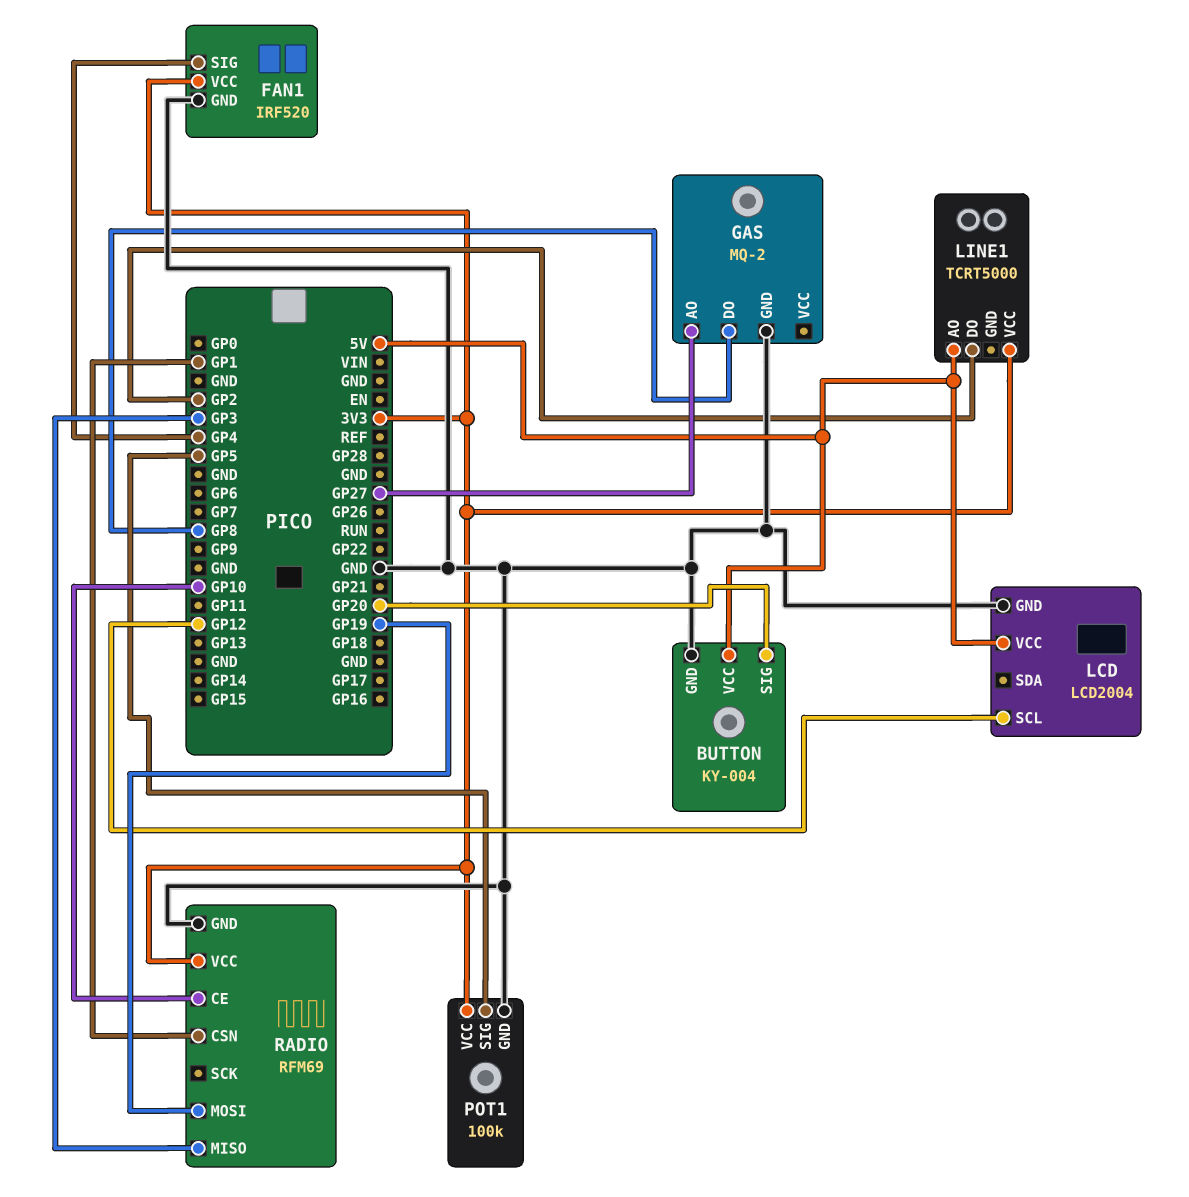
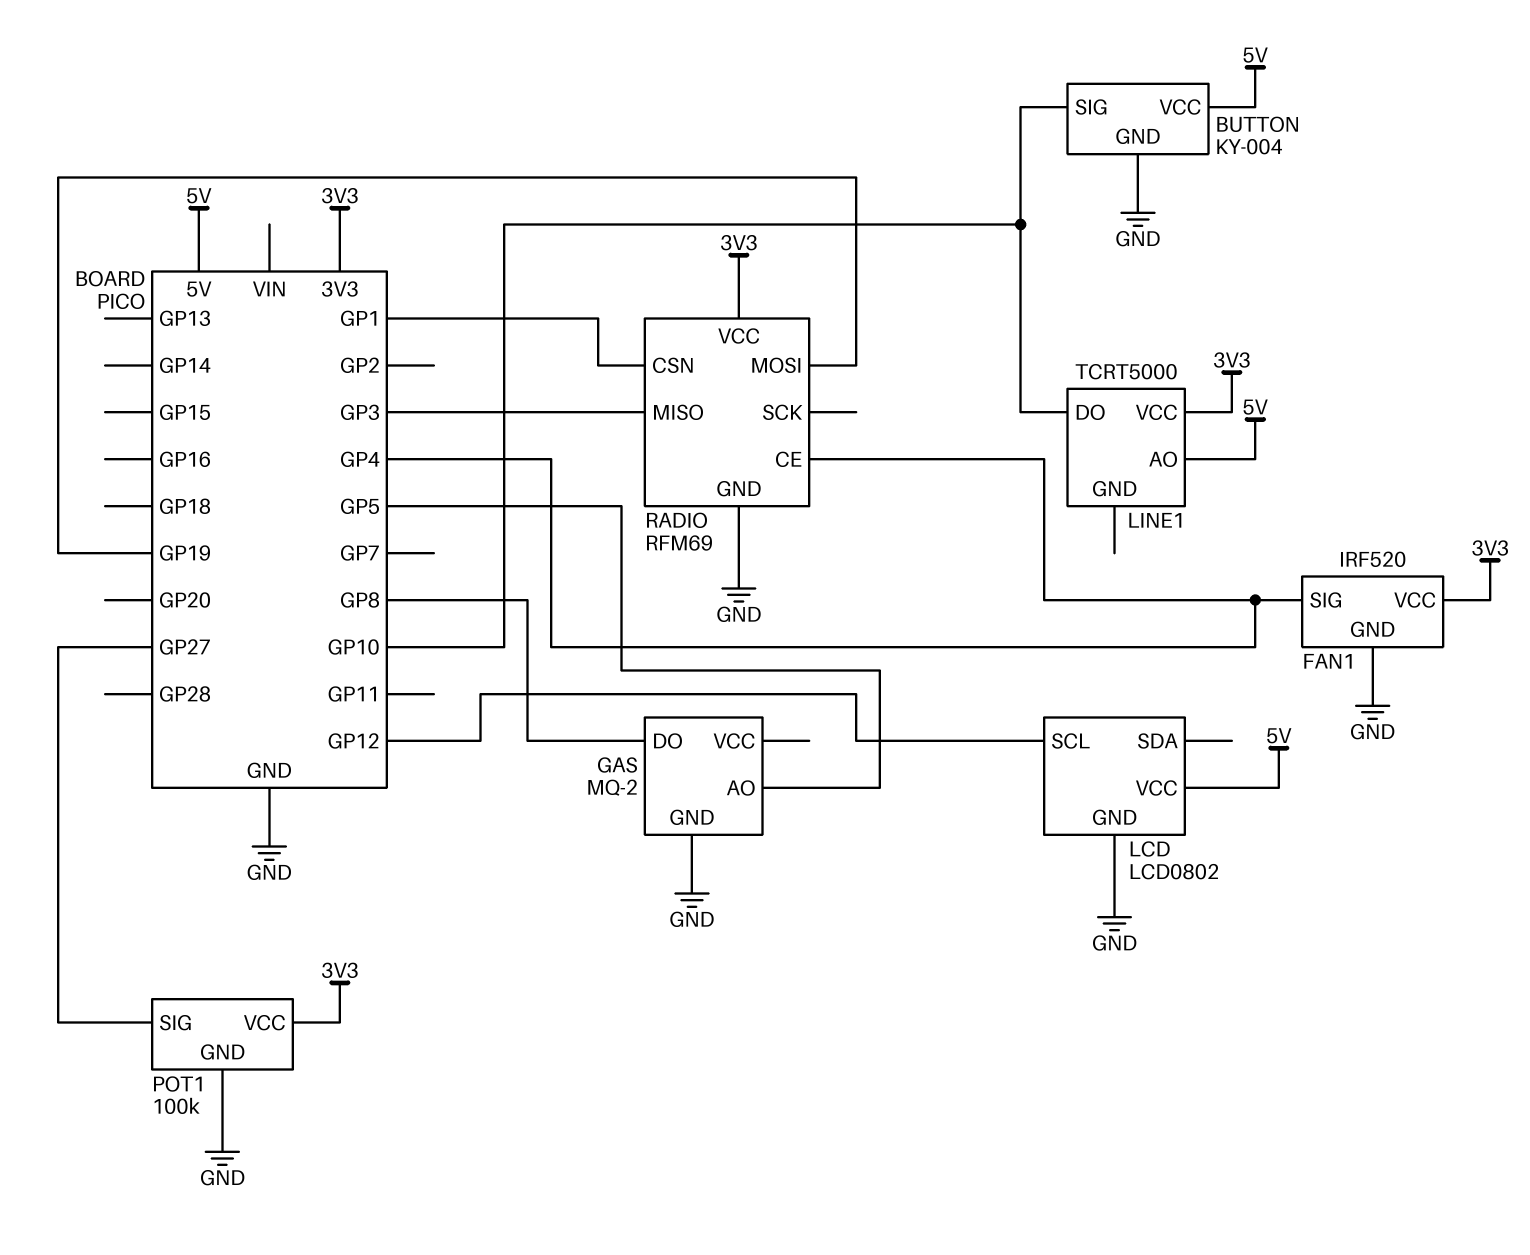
BUTTON pin SIG: GP20 -> GP10
GAS pin AO: GP27 -> GP5
LCD: LCD2004 -> LCD0802
LINE1 pin DO: GP2 -> GP10
POT1 pin SIG: GP5 -> GP27
RADIO pin CE: GP10 -> GP4

